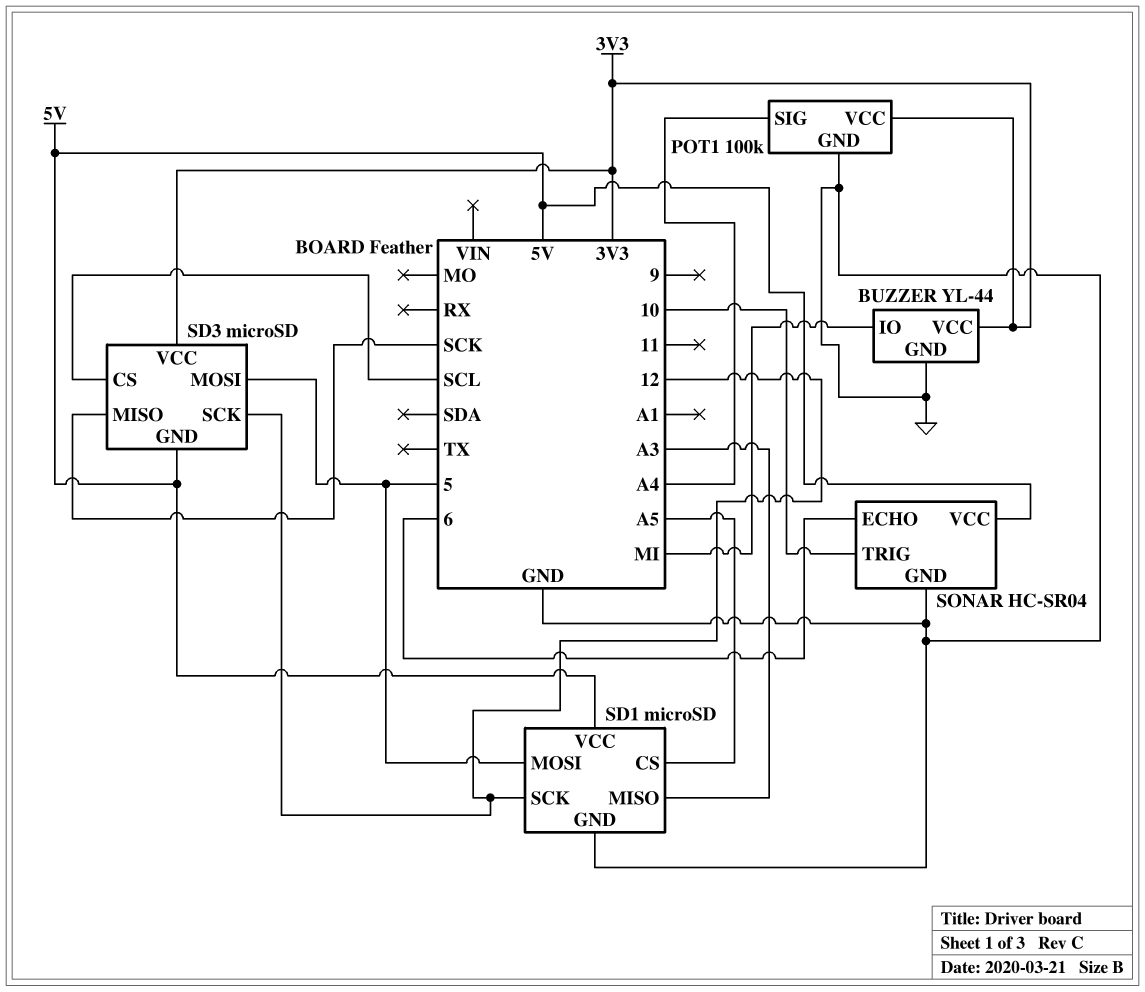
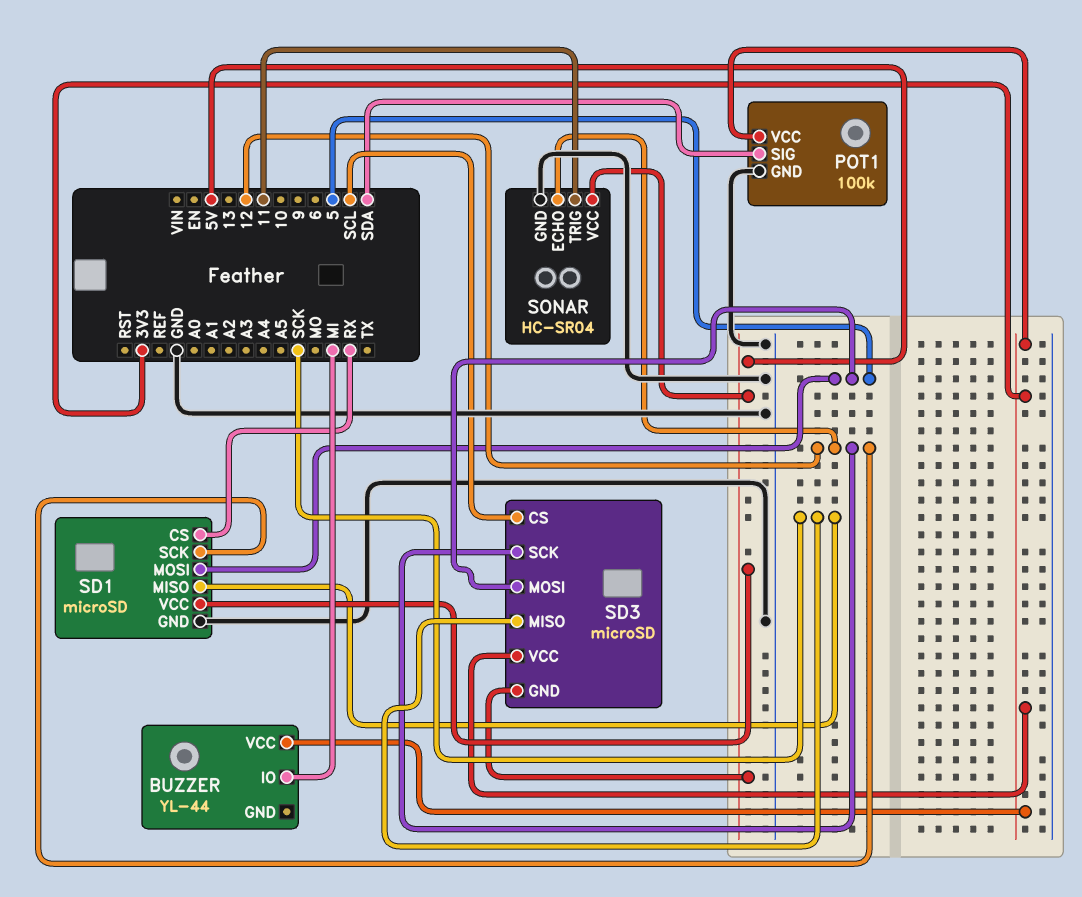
BUZZER pin GND: GND -> none
POT1 pin SIG: A4 -> SDA
SD1 pin CS: A5 -> RX
SD1 pin MISO: A3 -> SCK
SONAR pin ECHO: 6 -> 12
SONAR pin TRIG: 10 -> 11

